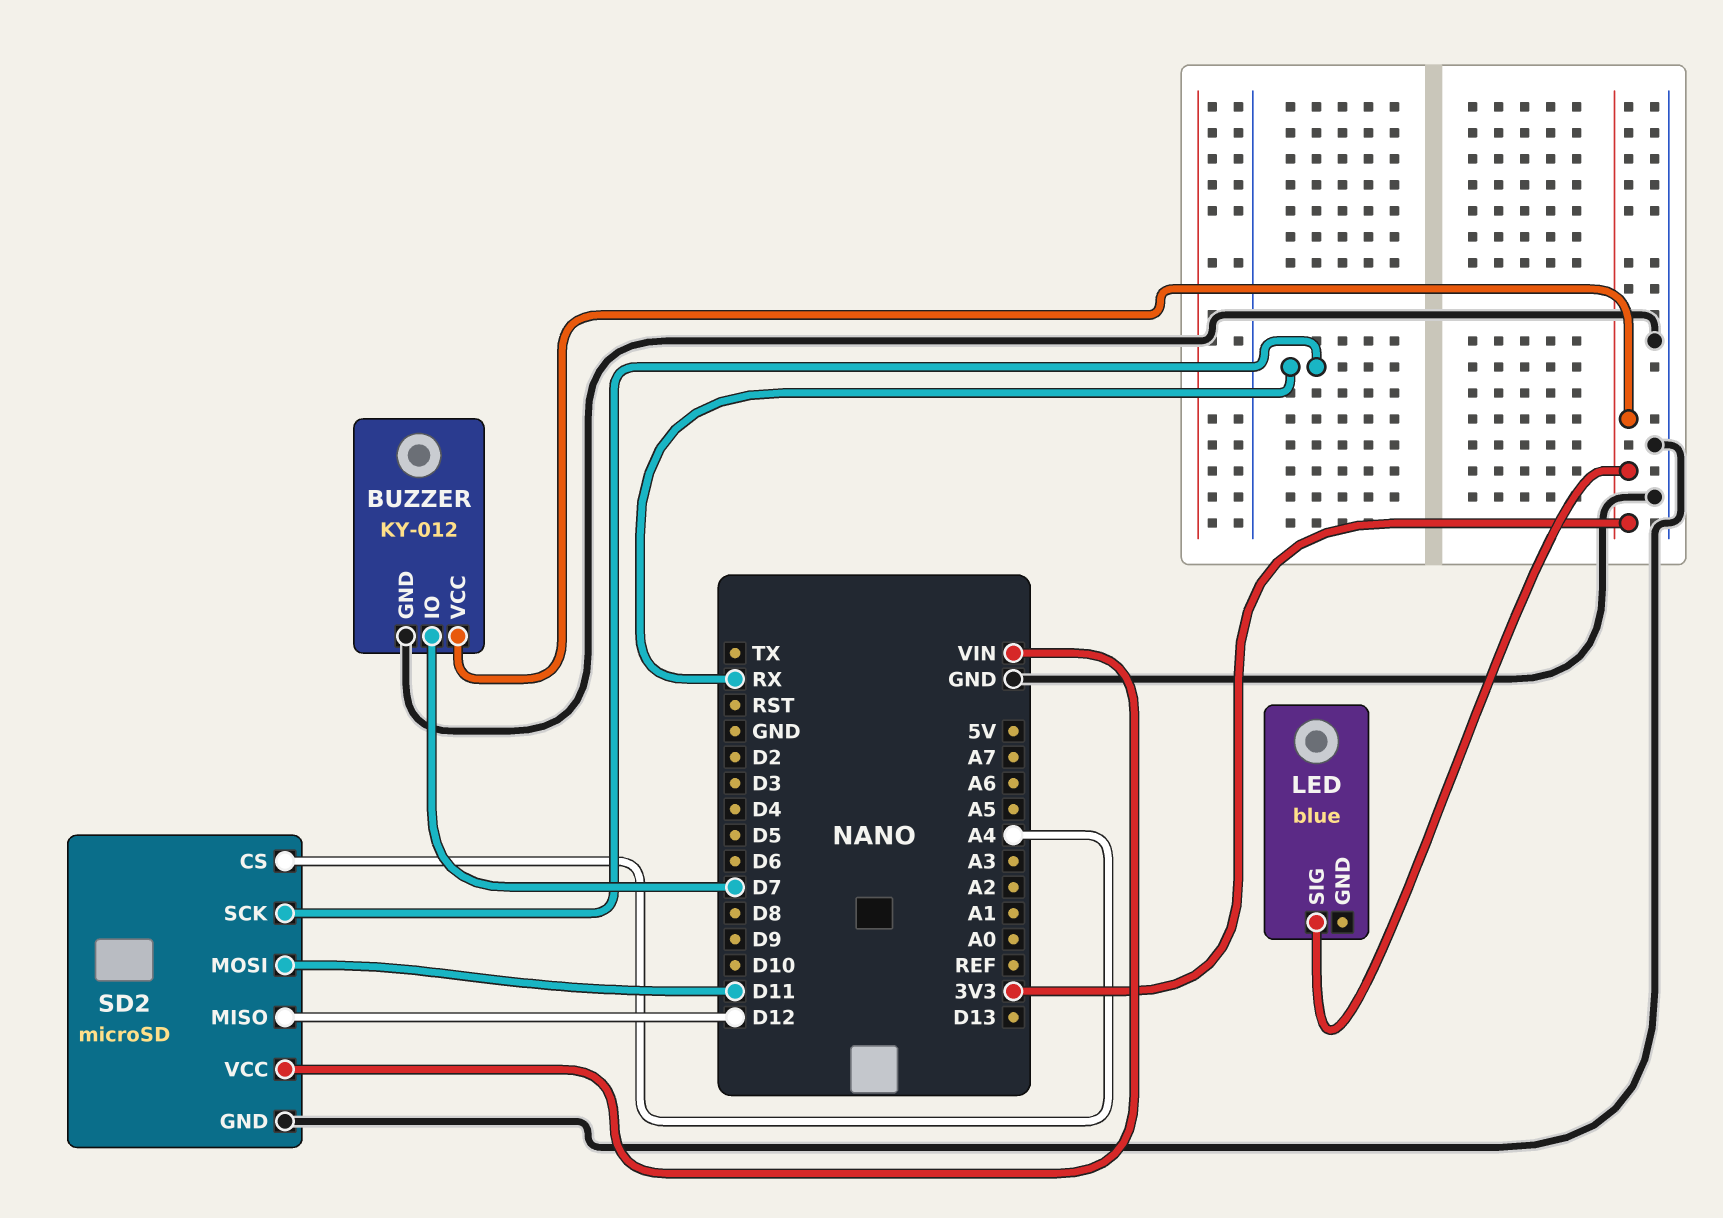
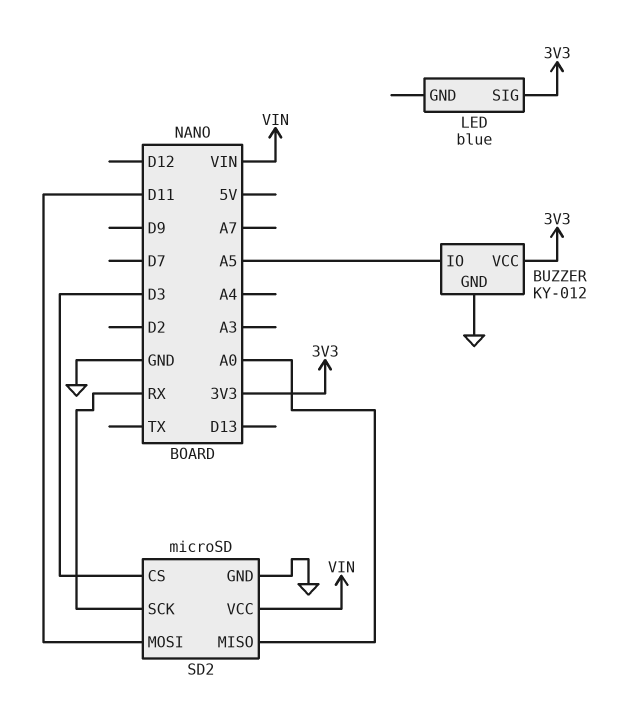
BUZZER pin IO: D7 -> A5
SD2 pin CS: A4 -> D3
SD2 pin MISO: D12 -> A0

